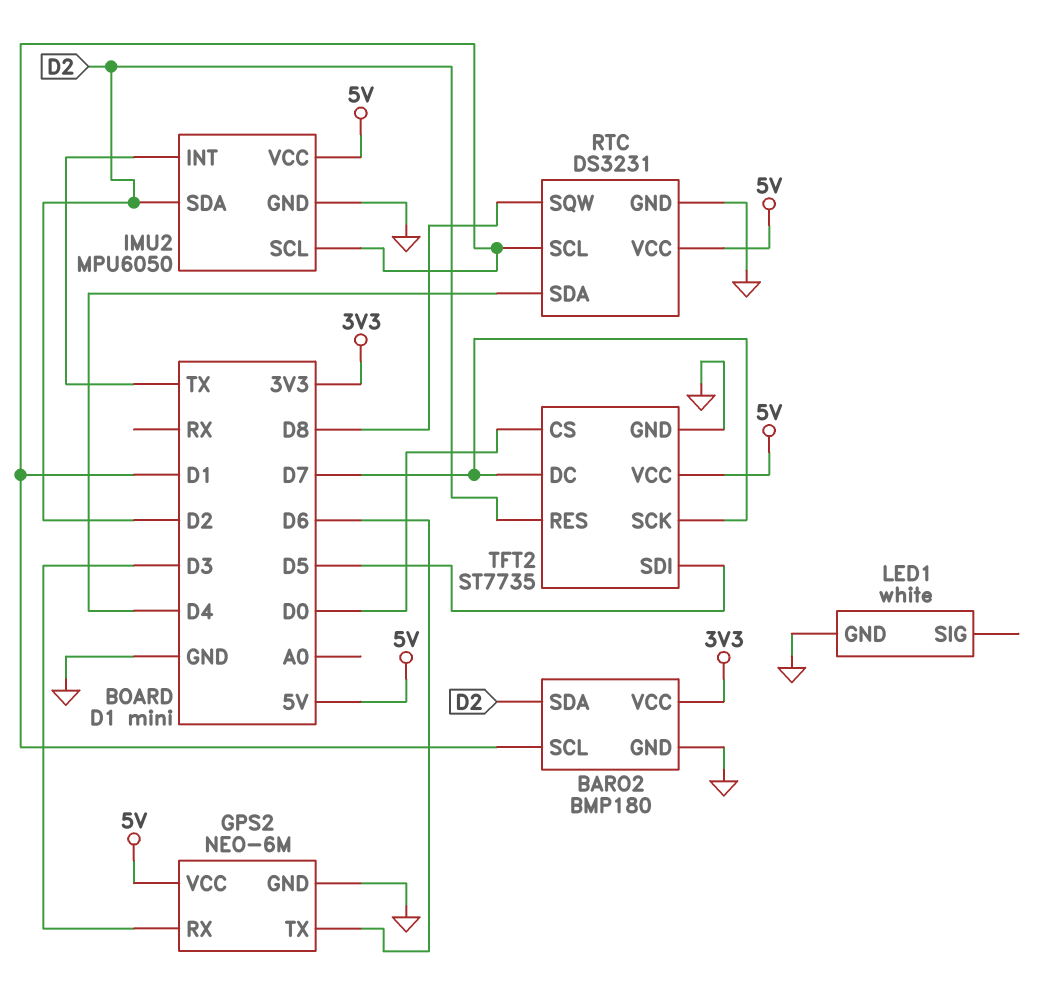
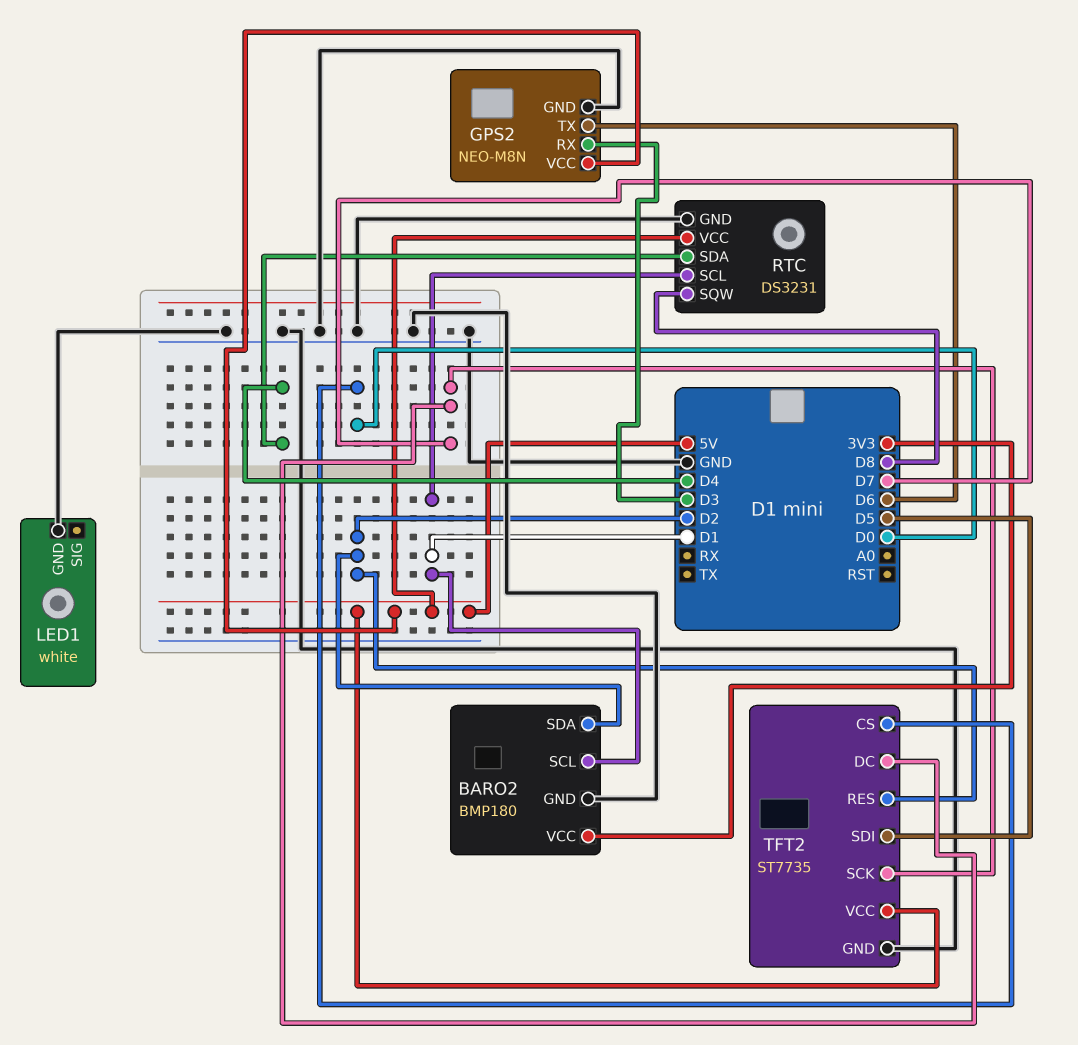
GPS2: NEO-6M -> NEO-M8N
IMU2: MPU6050 -> none
IMU2 pin GND: GND -> none
IMU2 pin INT: TX -> none
IMU2 pin SCL: D1 -> none
IMU2 pin SDA: D2 -> none
IMU2 pin VCC: 5V -> none

